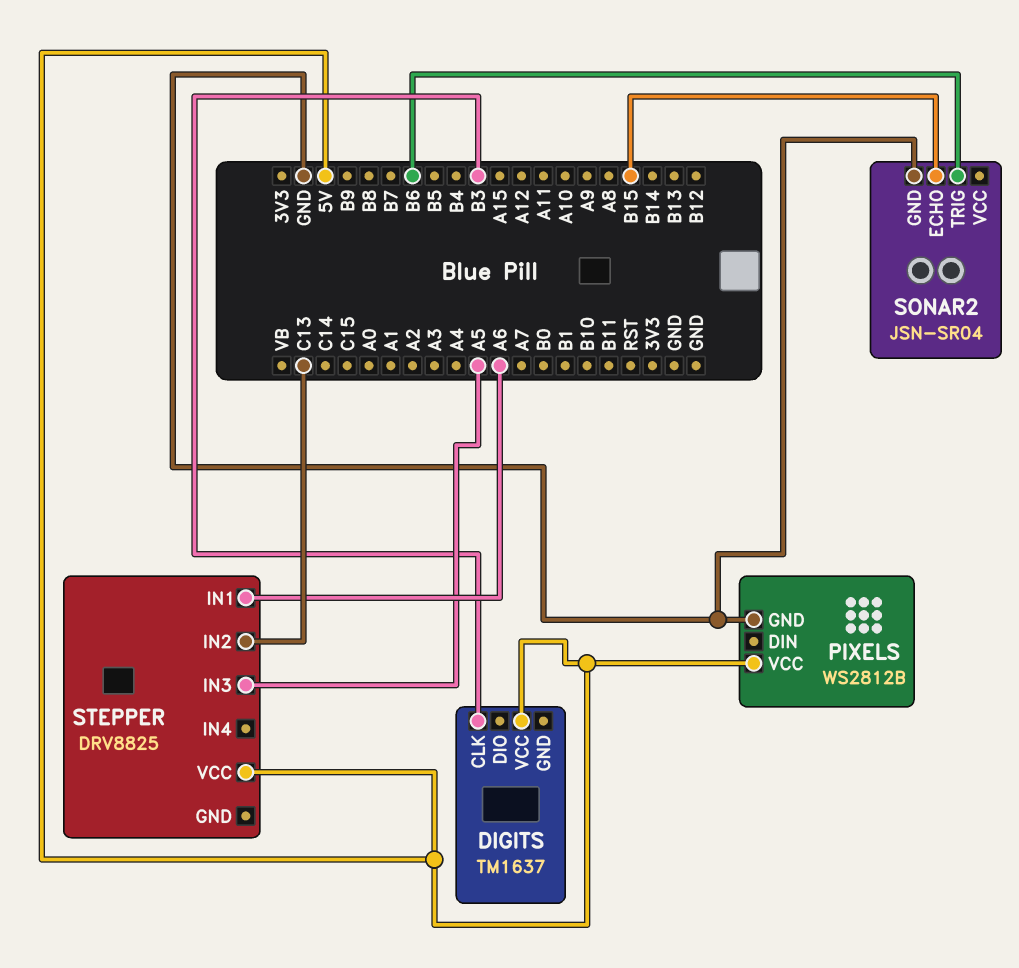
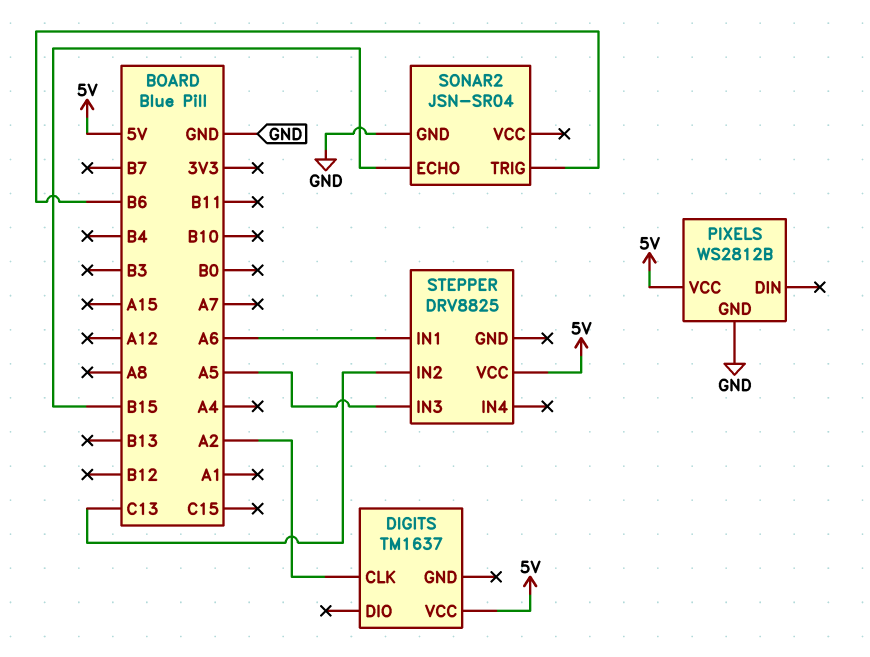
DIGITS pin CLK: B3 -> A2

